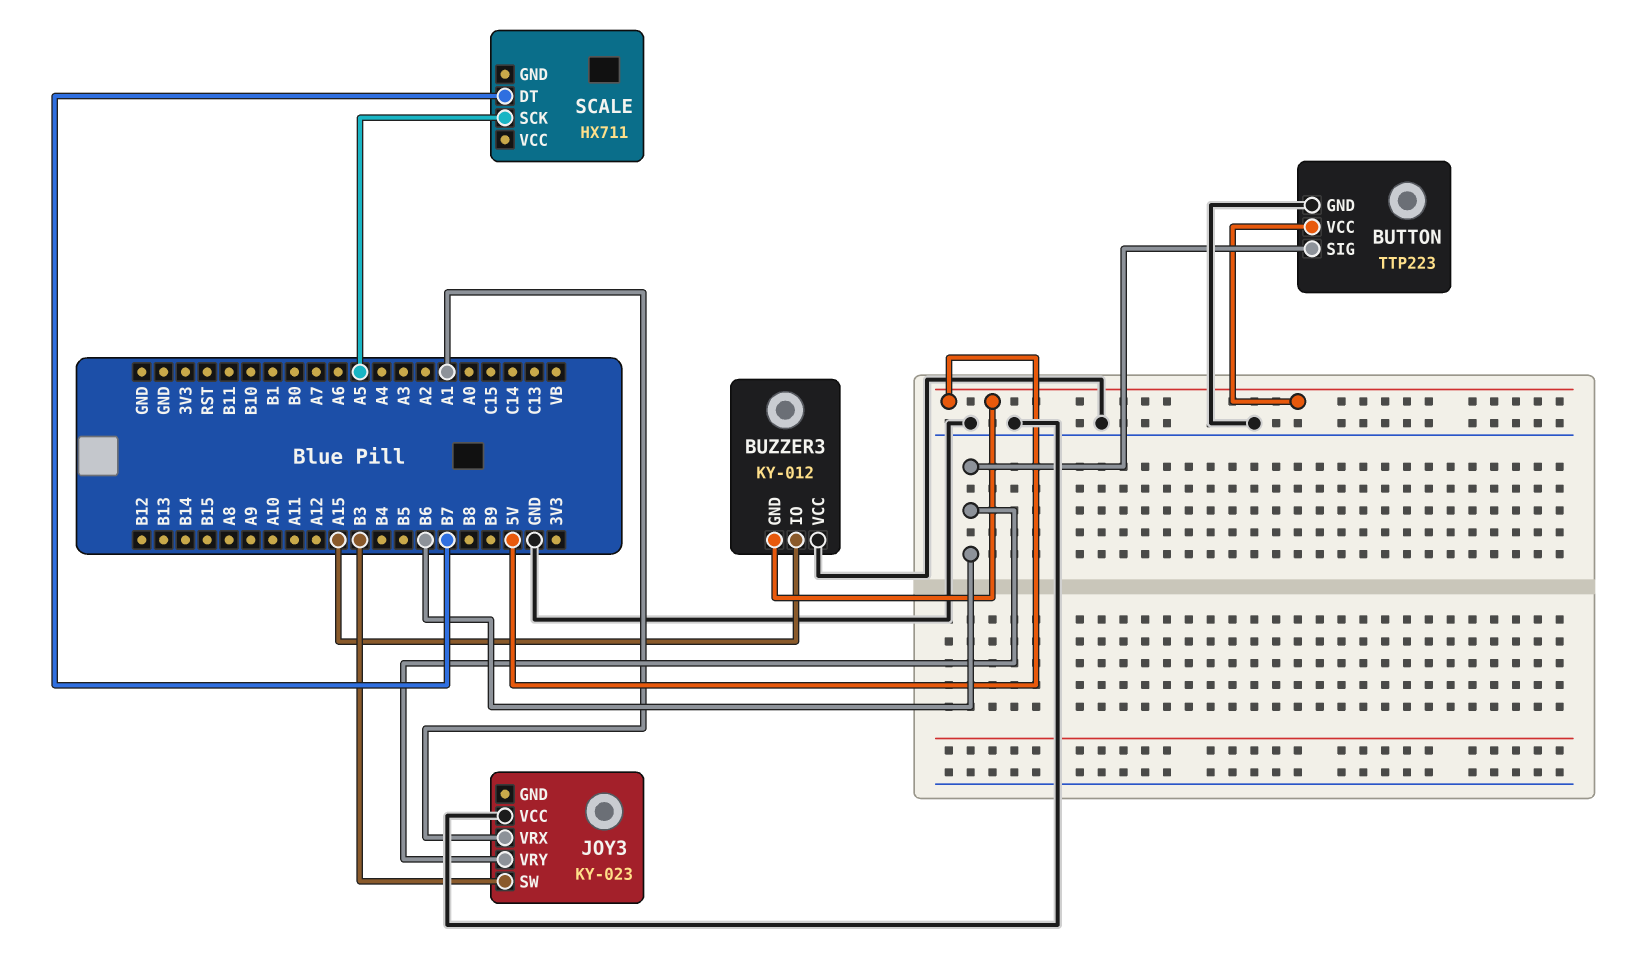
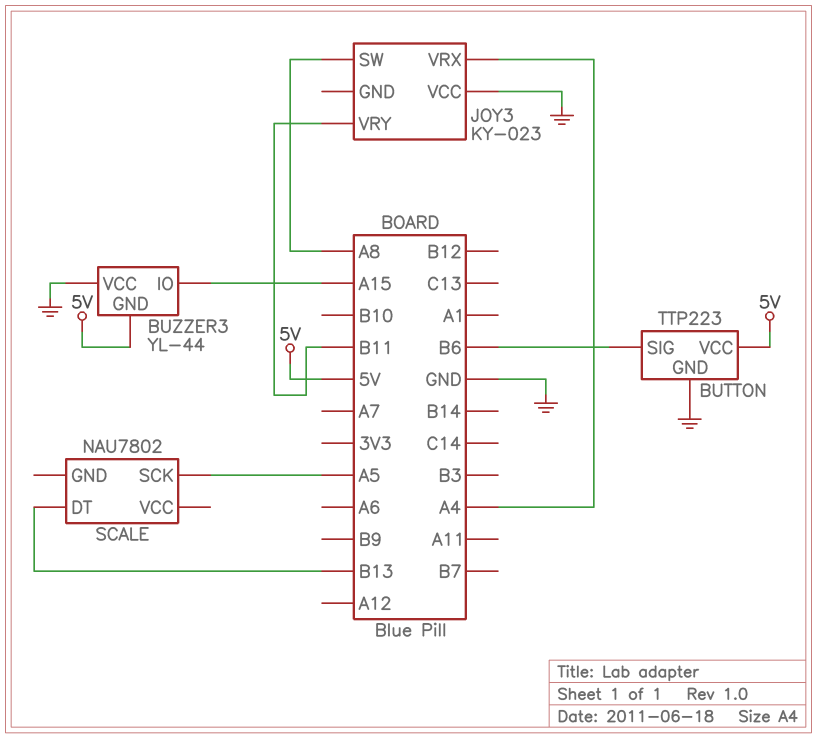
BUZZER3: KY-012 -> YL-44
JOY3 pin SW: B3 -> A8
JOY3 pin VRX: A1 -> A4
JOY3 pin VRY: B6 -> B11
SCALE: HX711 -> NAU7802
SCALE pin DT: B7 -> B13

